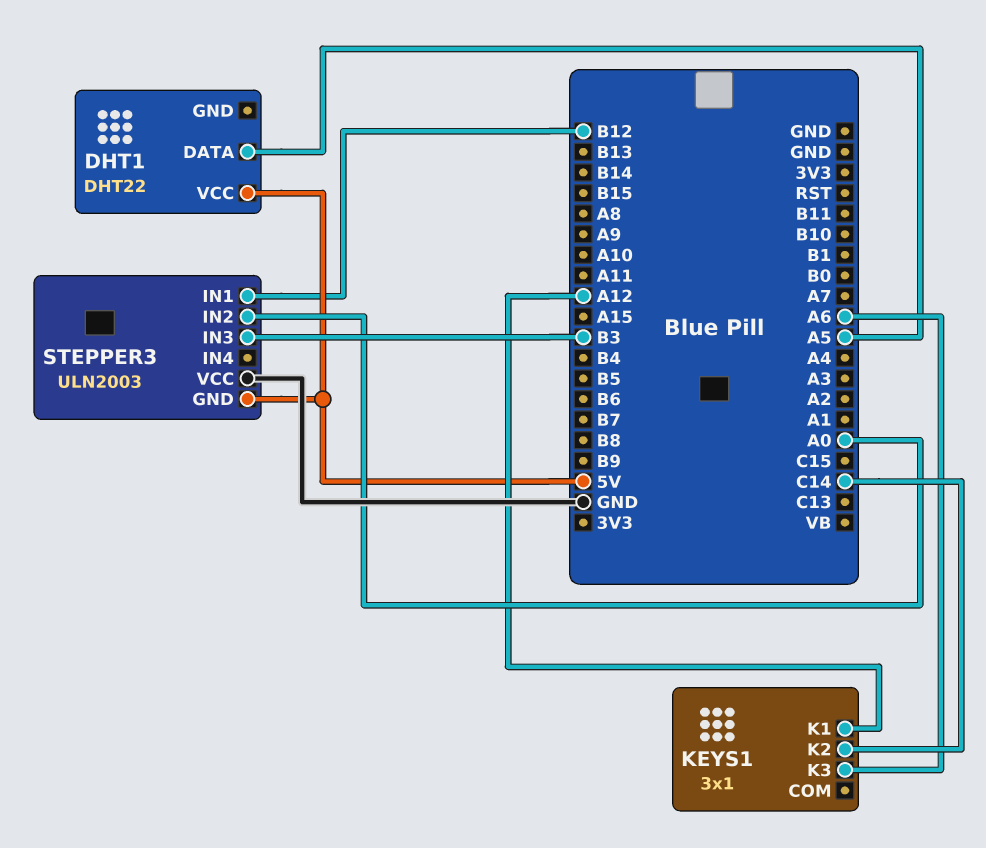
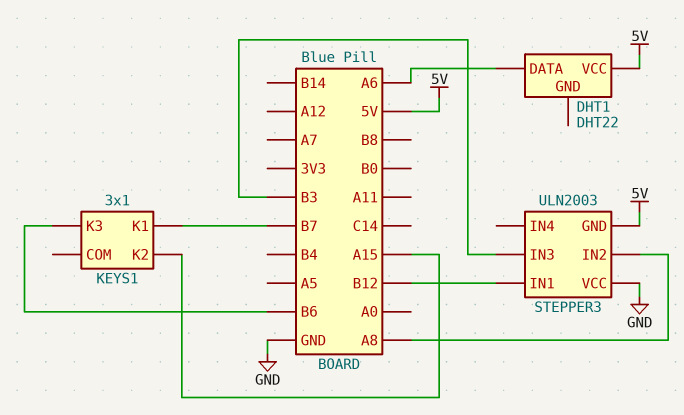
DHT1 pin DATA: A5 -> A6
KEYS1 pin K1: A12 -> B7
KEYS1 pin K2: C14 -> A15
KEYS1 pin K3: A6 -> B6
STEPPER3 pin IN2: A0 -> A8

